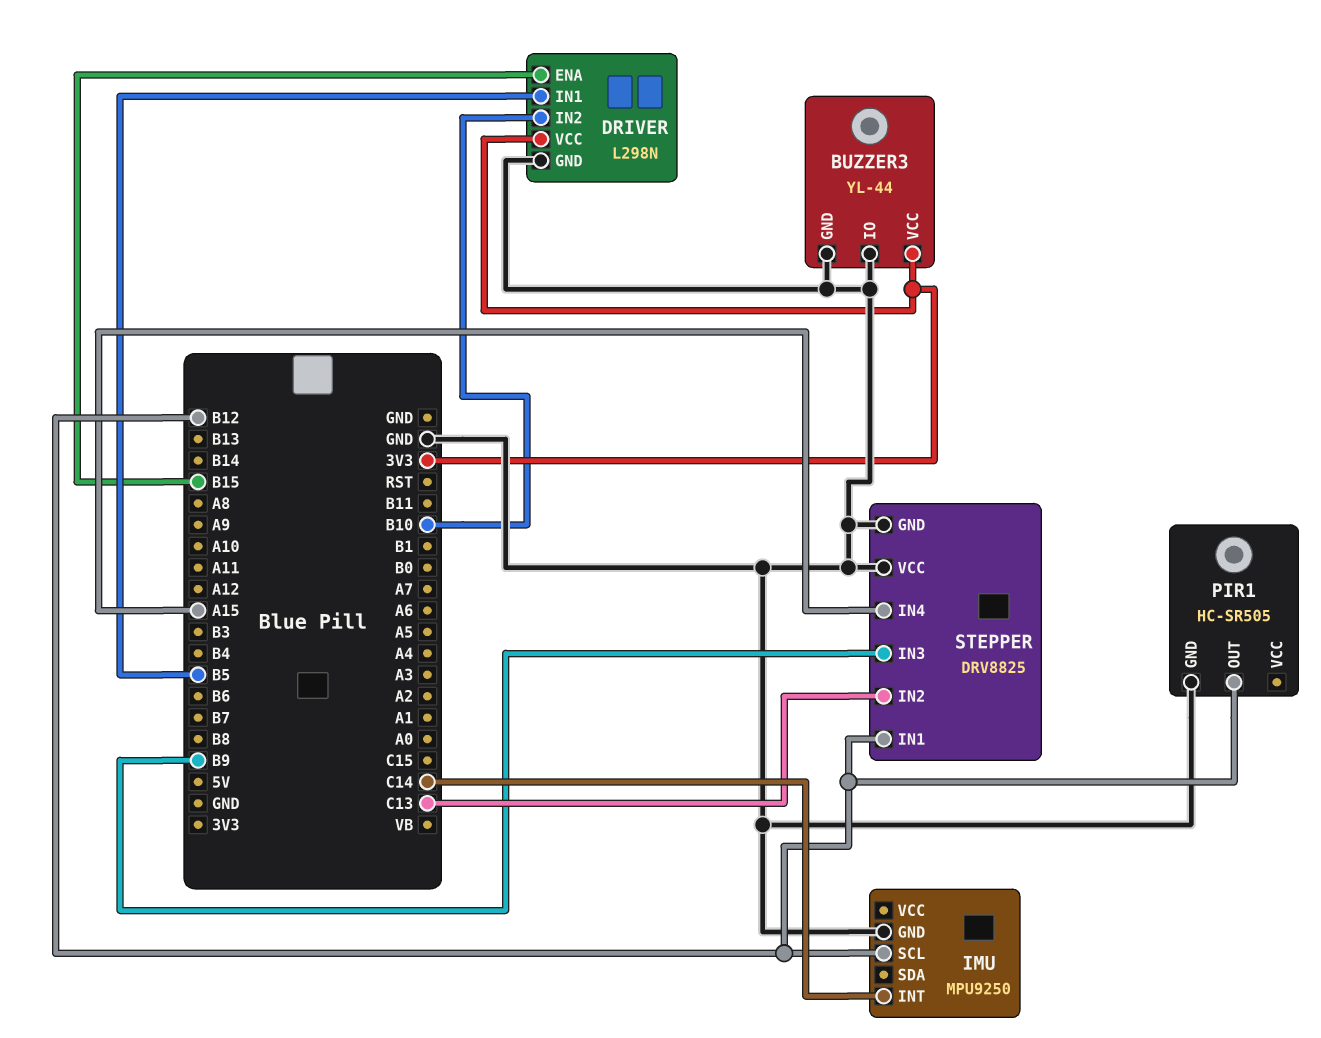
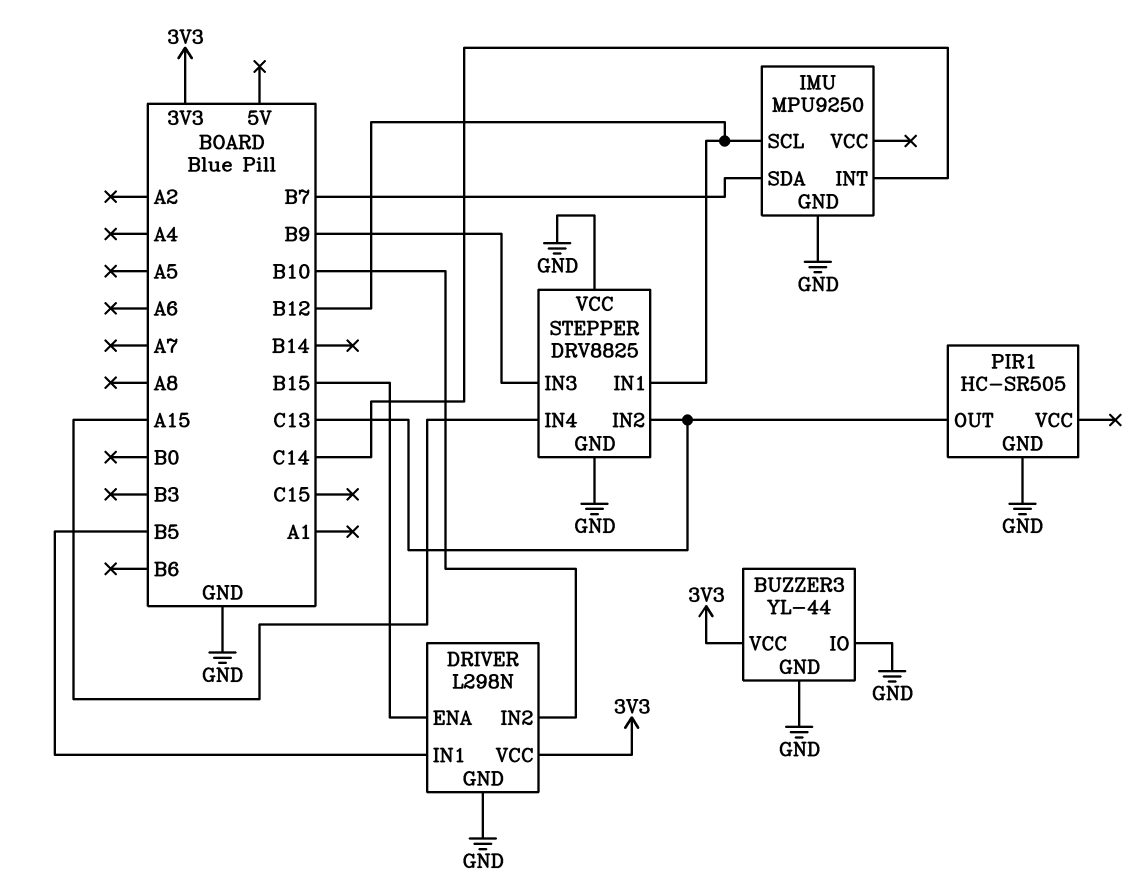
IMU pin SDA: none -> B7
PIR1 pin OUT: B12 -> C13

